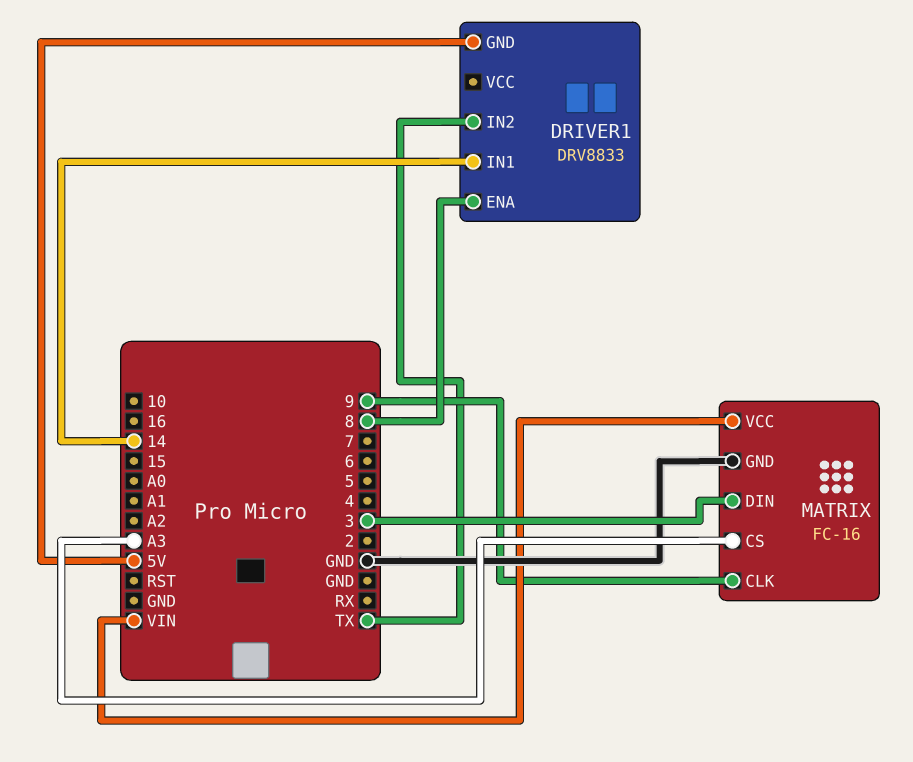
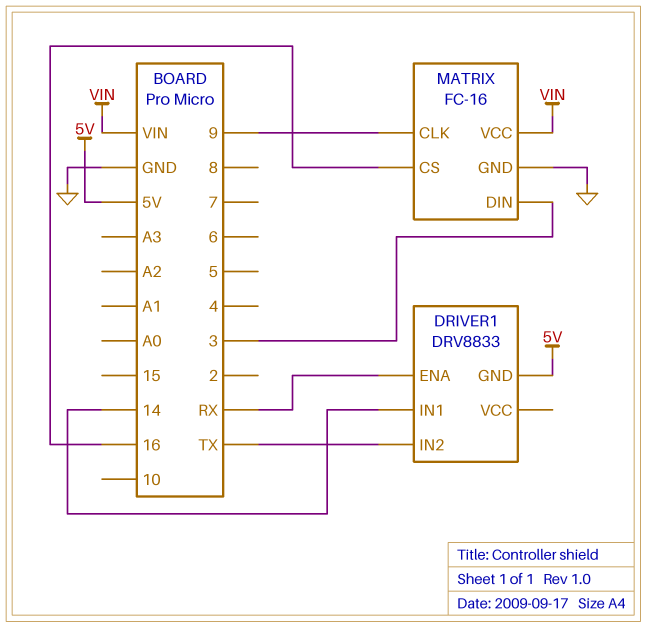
DRIVER1 pin ENA: 8 -> RX
MATRIX pin CS: A3 -> 16

